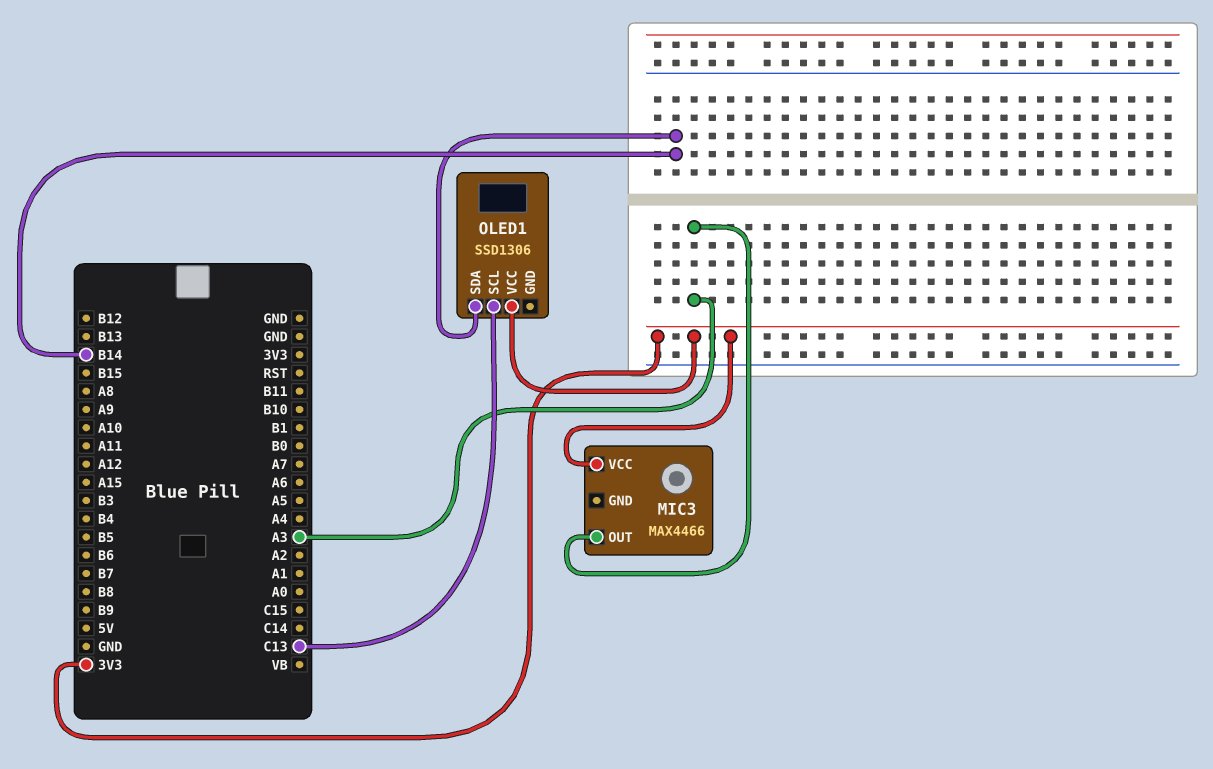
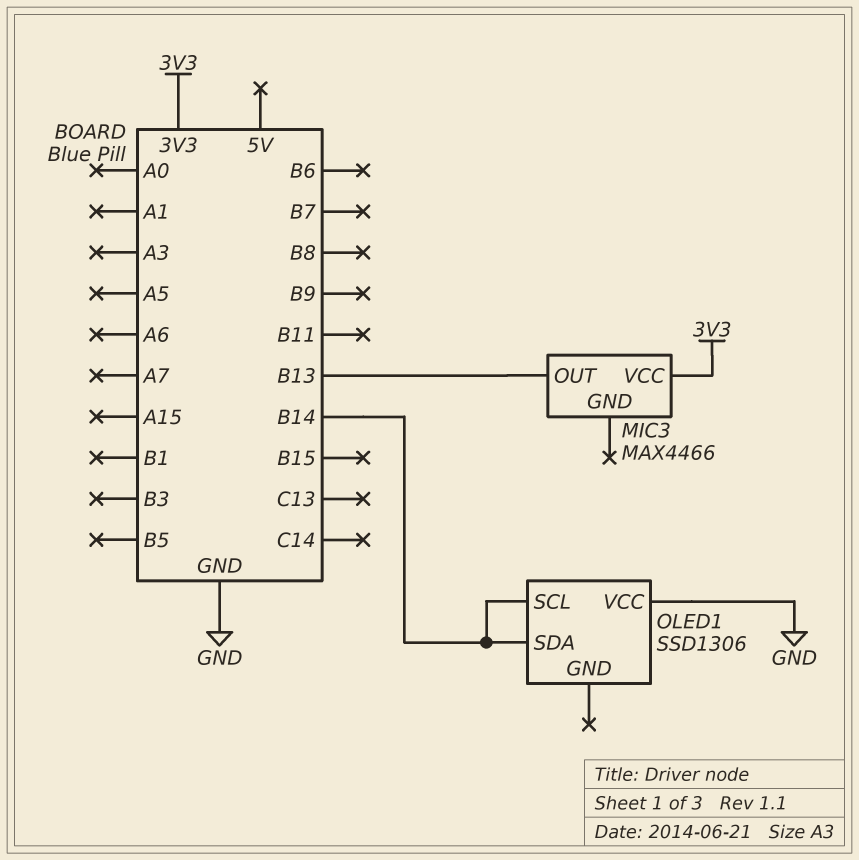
MIC3 pin OUT: A3 -> B13
OLED1 pin SCL: C13 -> B14
OLED1 pin VCC: 3V3 -> GND

